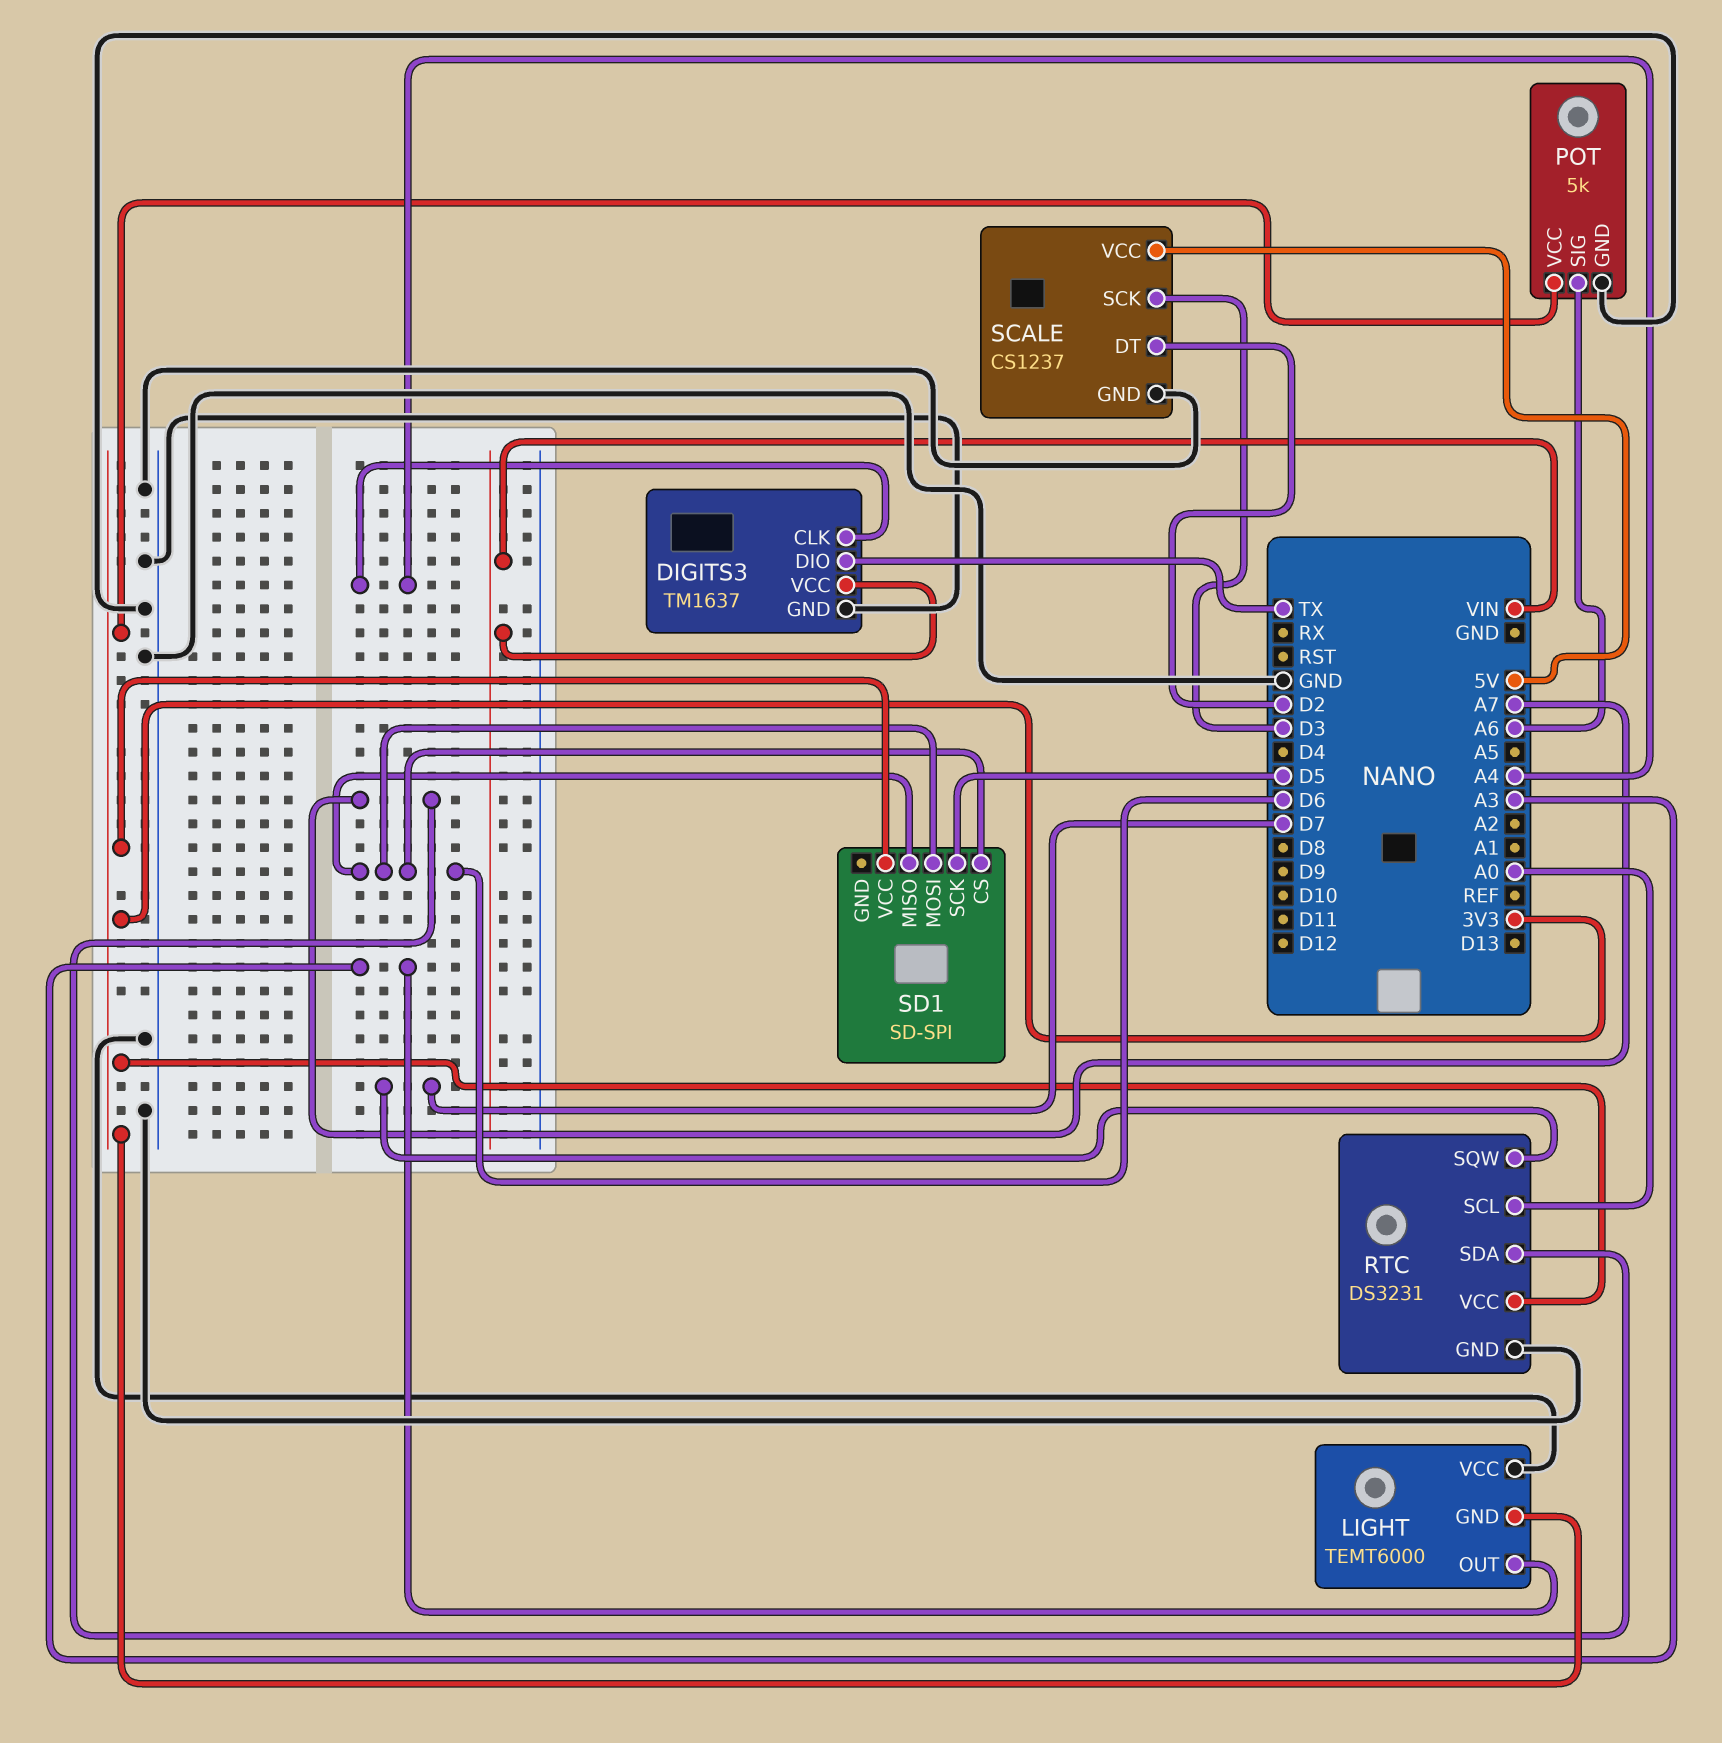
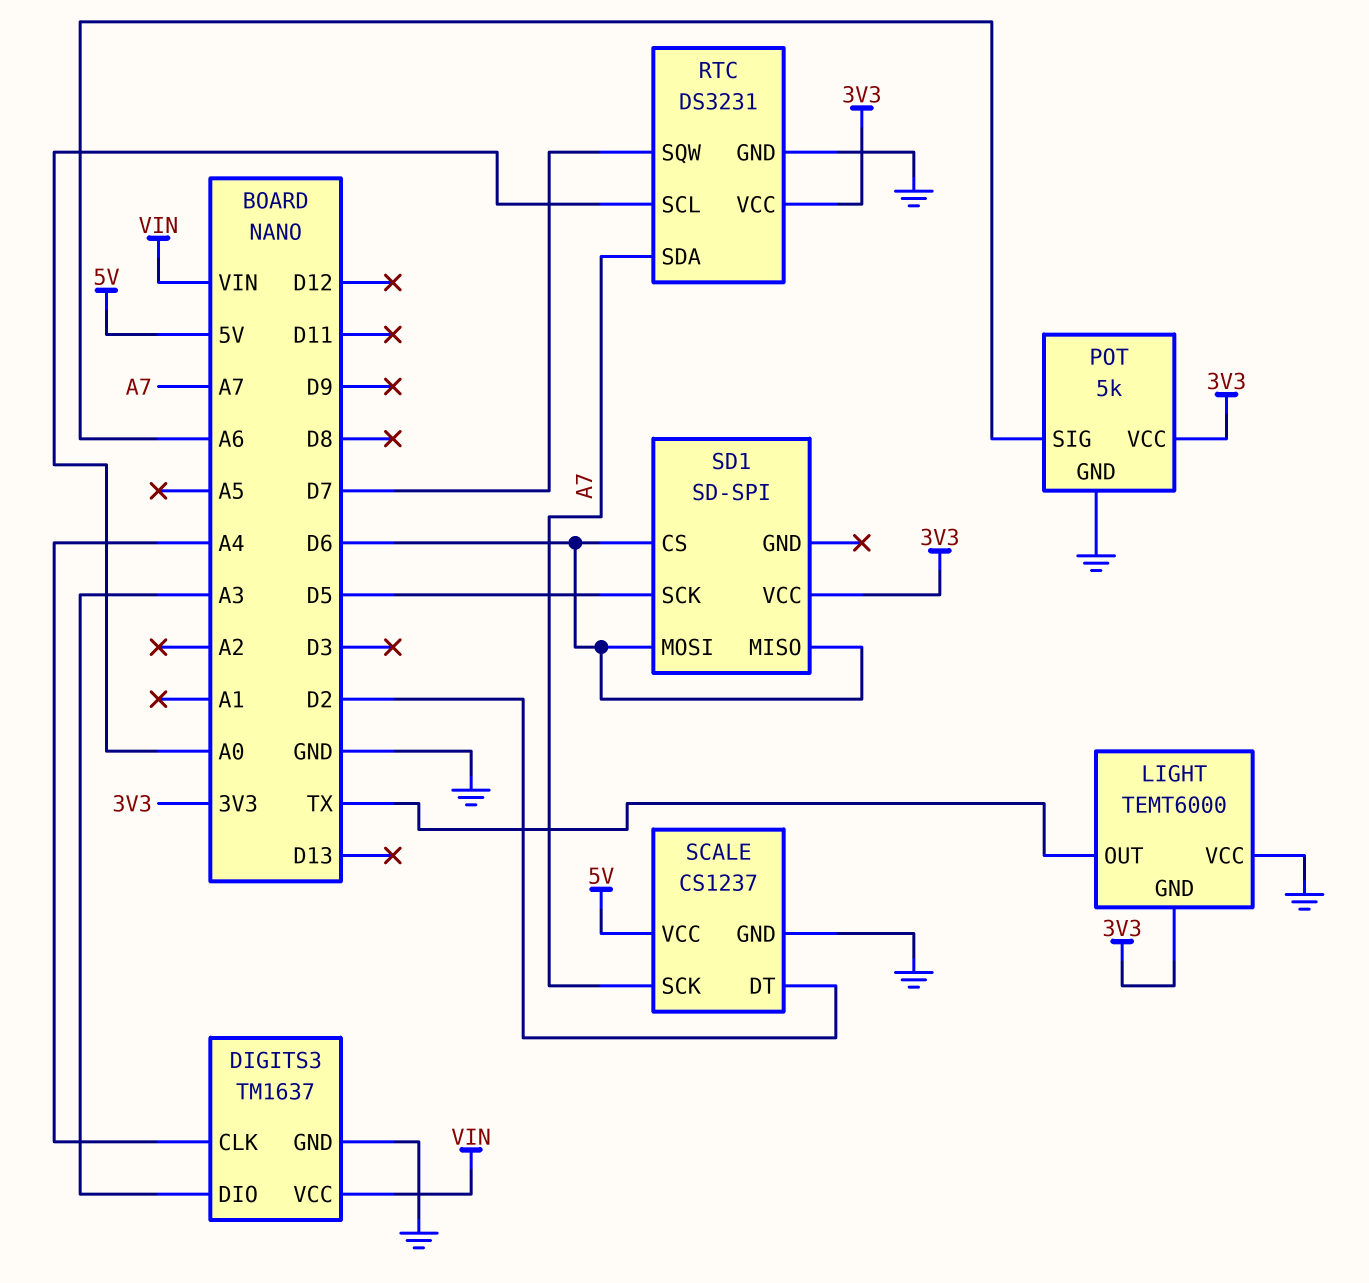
DIGITS3 pin DIO: TX -> A3
LIGHT pin OUT: A3 -> TX
SCALE pin SCK: D3 -> A7

